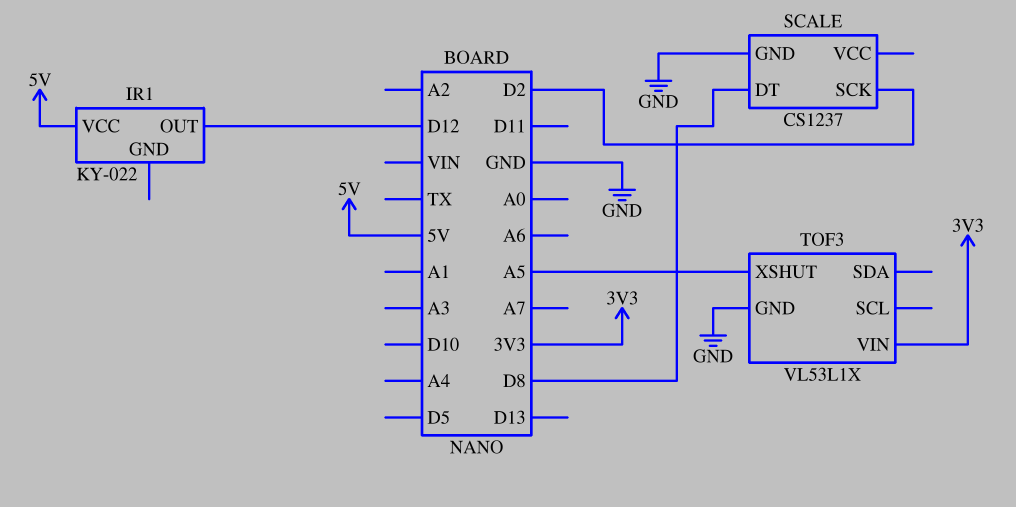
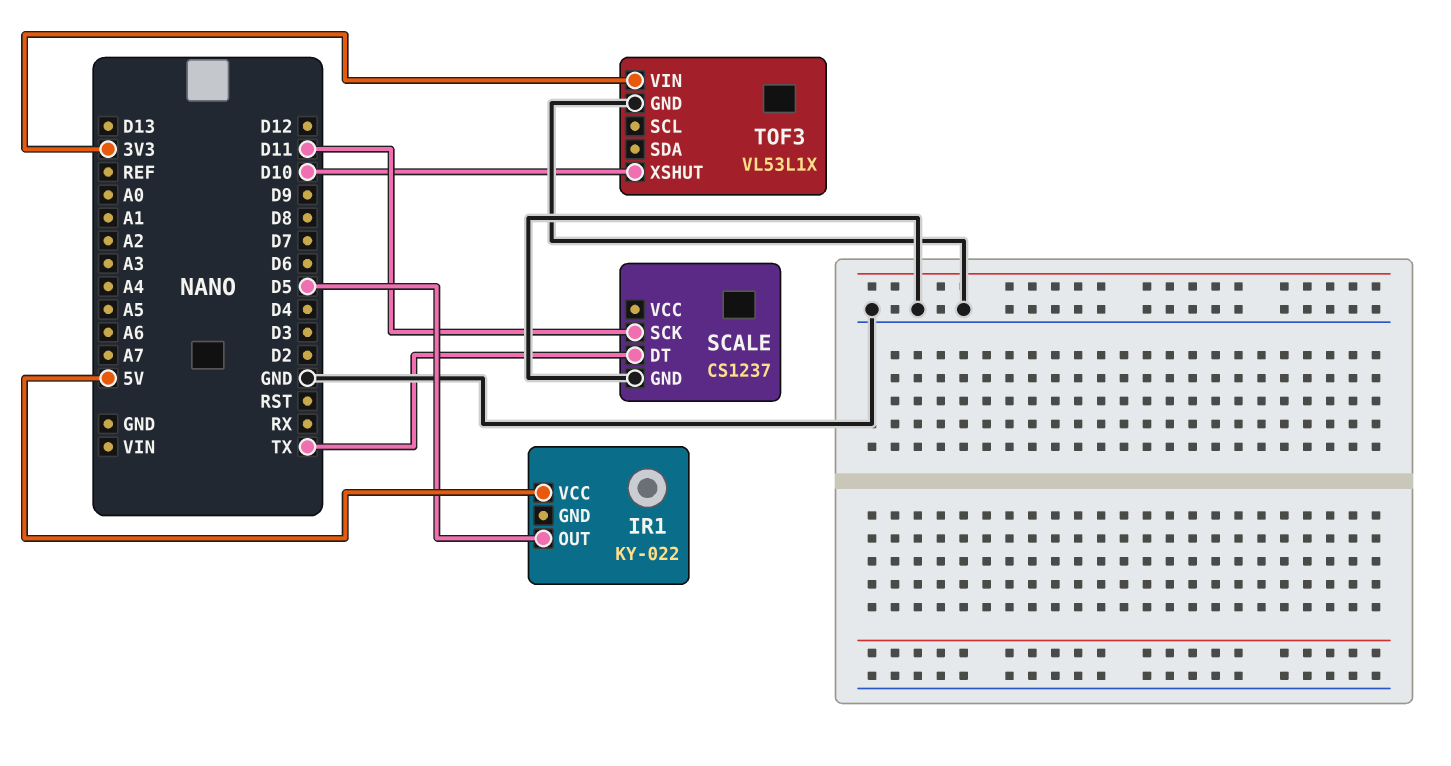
IR1 pin OUT: D12 -> D5
SCALE pin DT: D8 -> TX
SCALE pin SCK: D2 -> D11
TOF3 pin XSHUT: A5 -> D10

